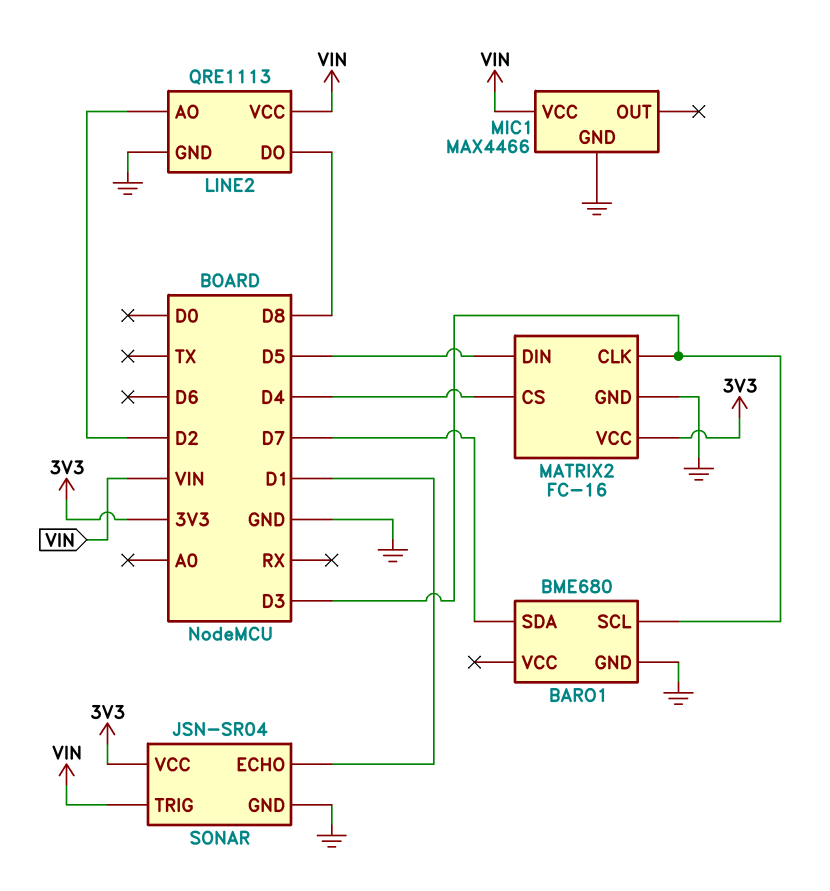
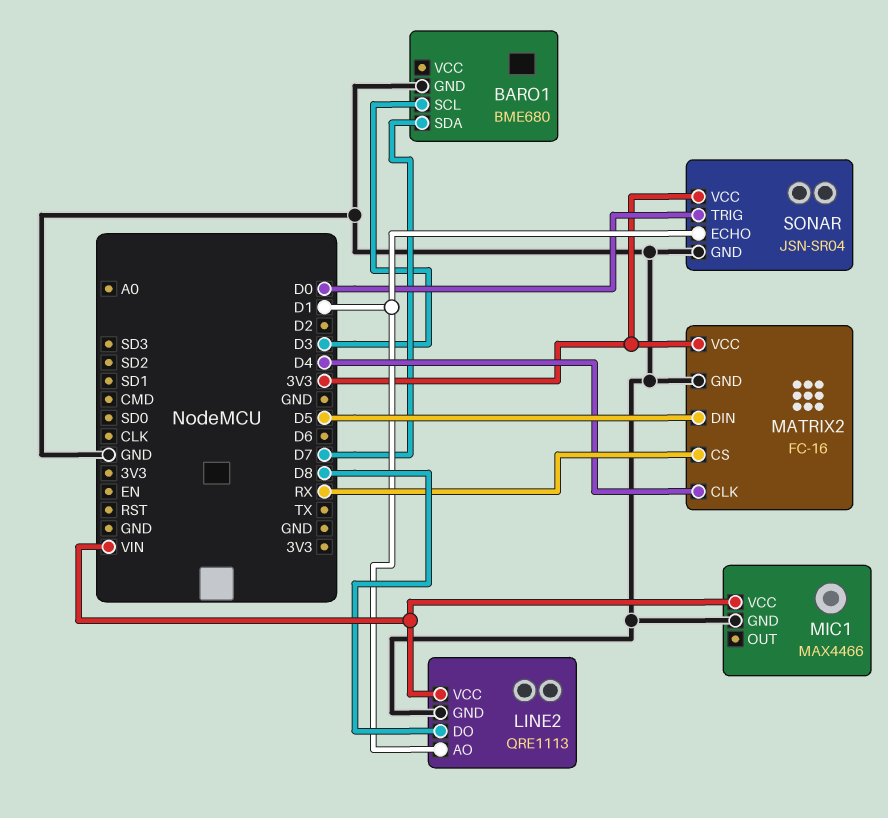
LINE2 pin AO: D2 -> D1
MATRIX2 pin CLK: D3 -> D4
MATRIX2 pin CS: D4 -> RX
SONAR pin TRIG: VIN -> D0

